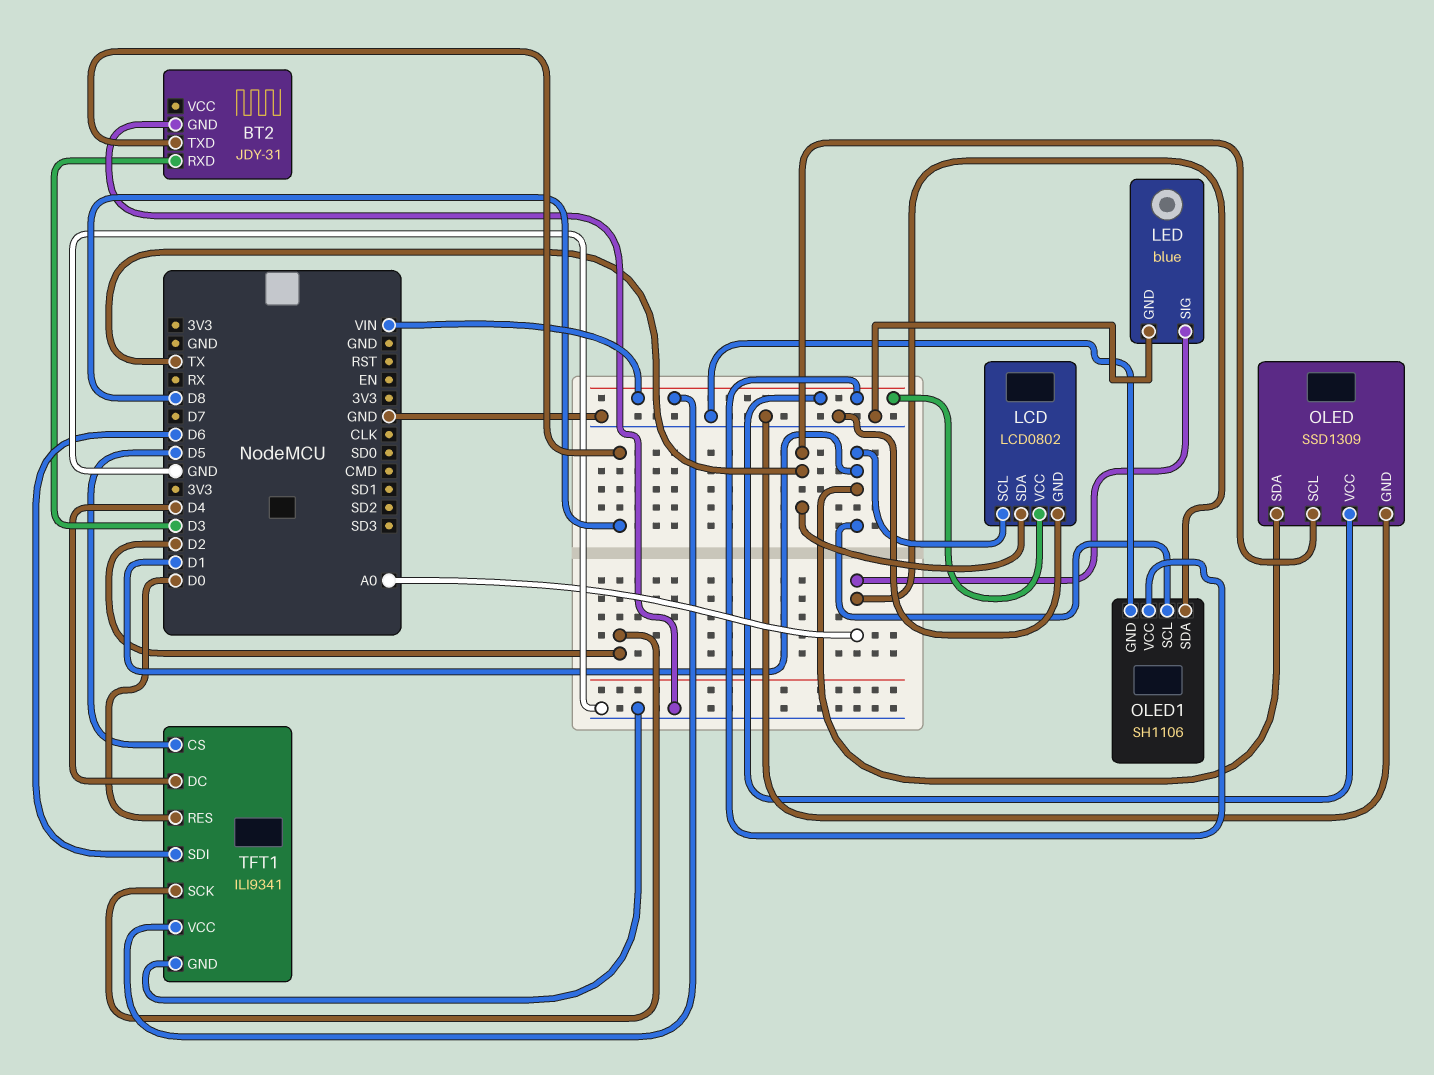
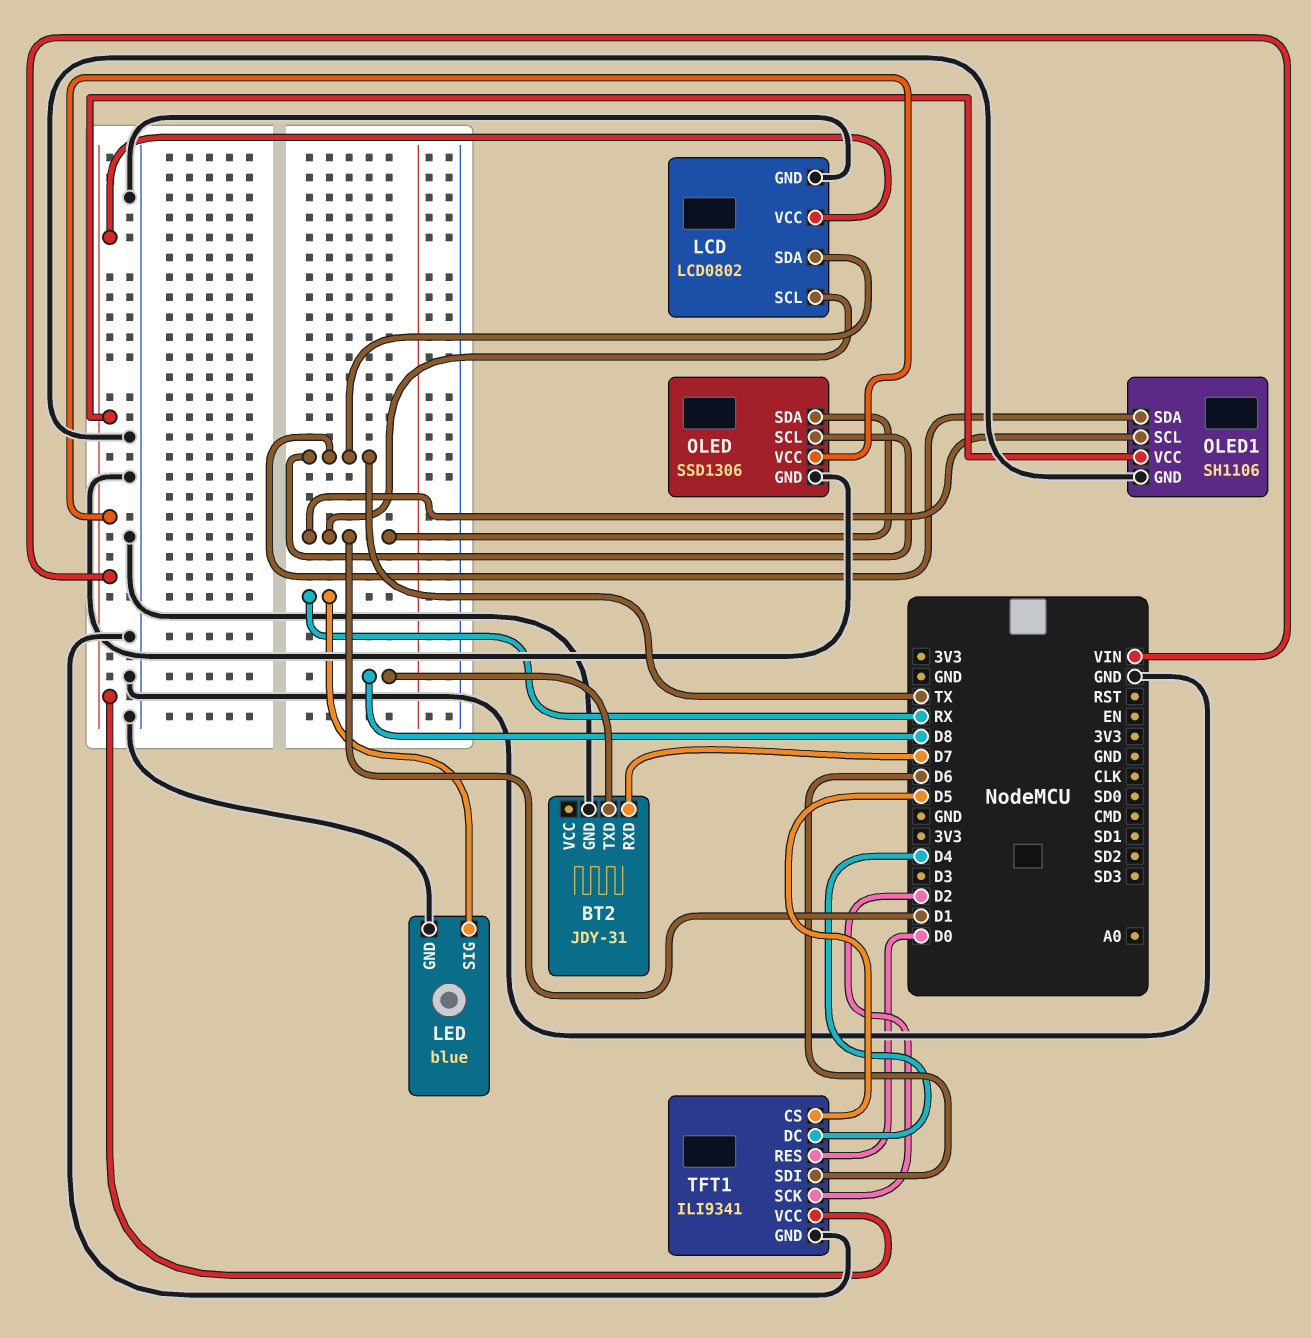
BT2 pin RXD: D3 -> D7
LED pin SIG: A0 -> RX
OLED: SSD1309 -> SSD1306
OLED1 pin SDA: A0 -> TX

